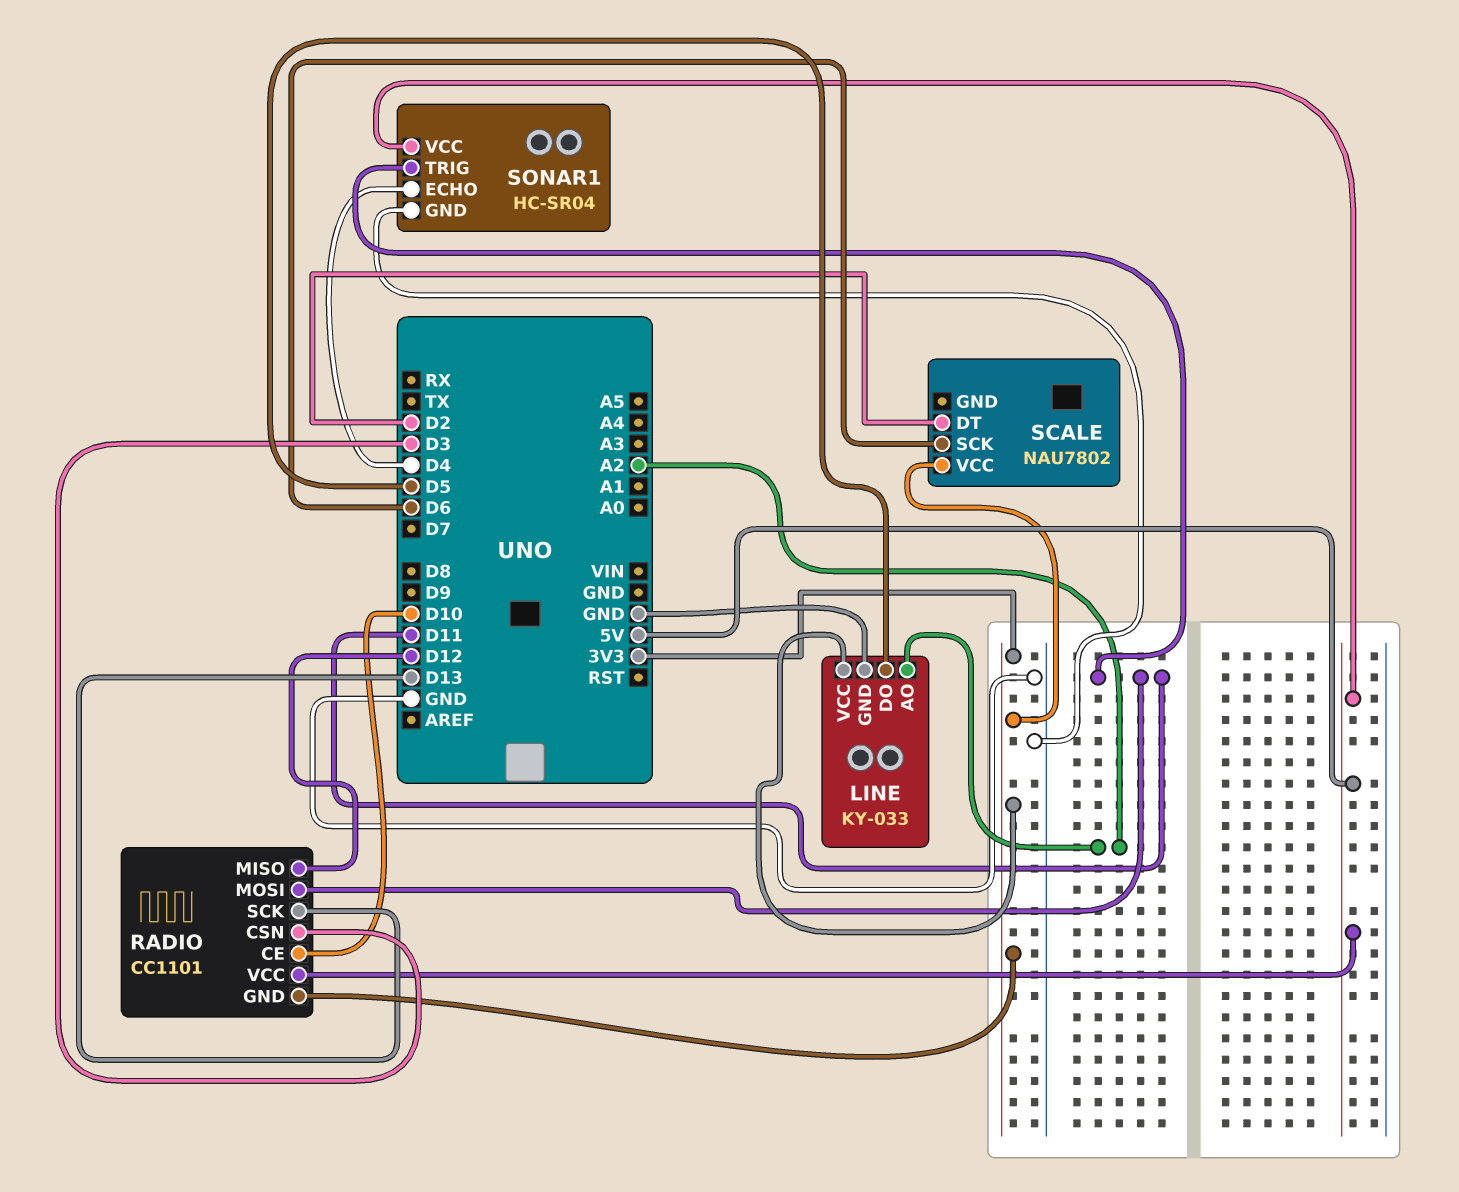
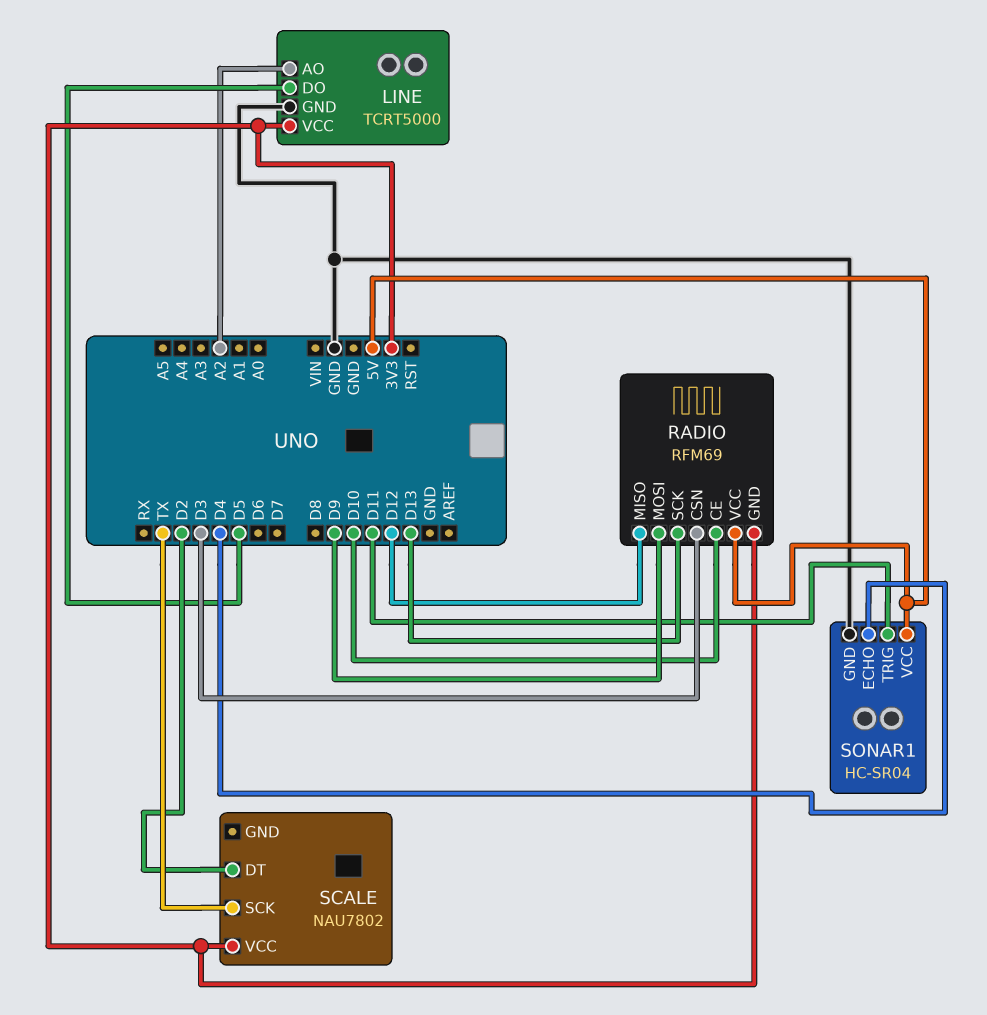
LINE: KY-033 -> TCRT5000
RADIO: CC1101 -> RFM69
RADIO pin MOSI: D11 -> D9
SCALE pin SCK: D6 -> TX

